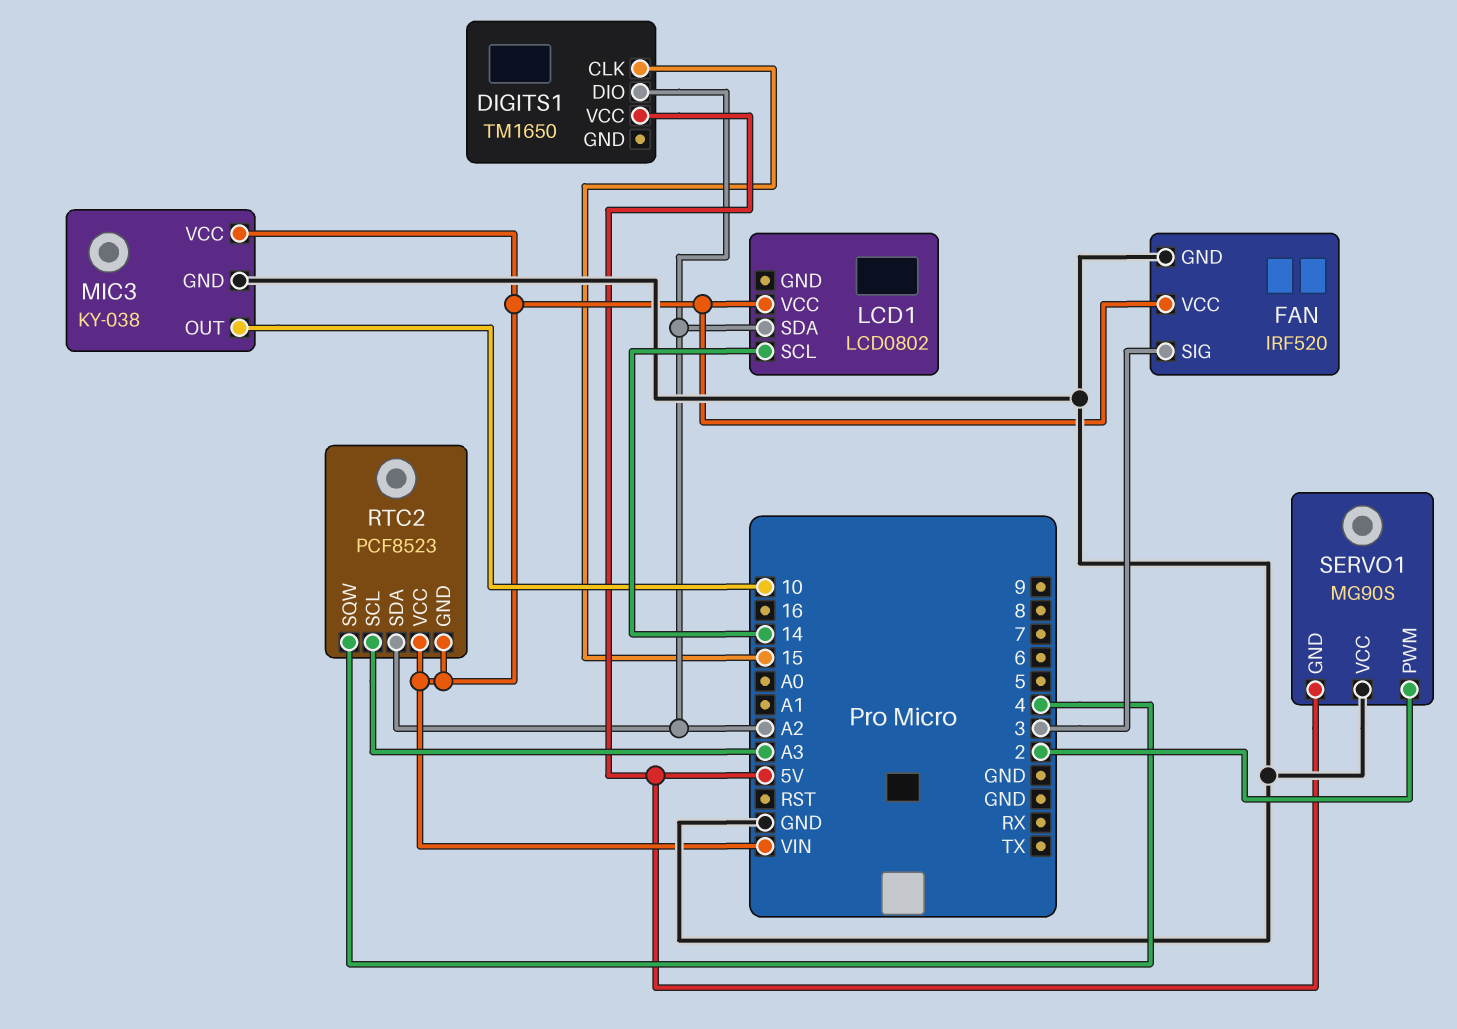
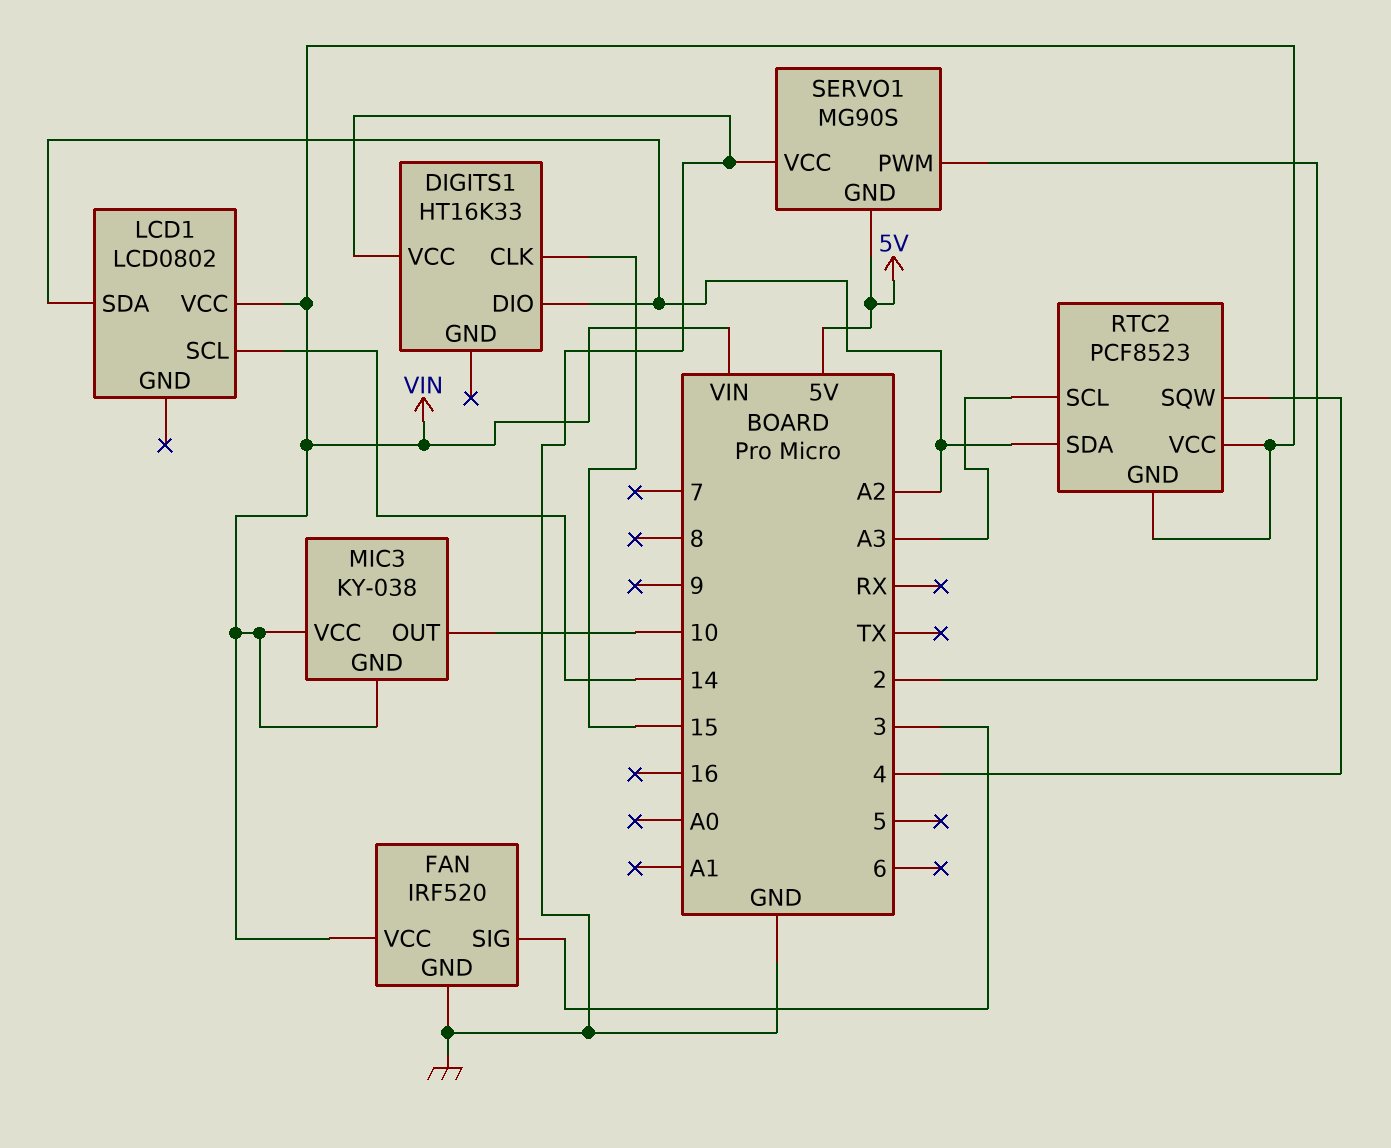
DIGITS1: TM1650 -> HT16K33
DIGITS1 pin VCC: 5V -> GND
MIC3 pin GND: GND -> VIN

